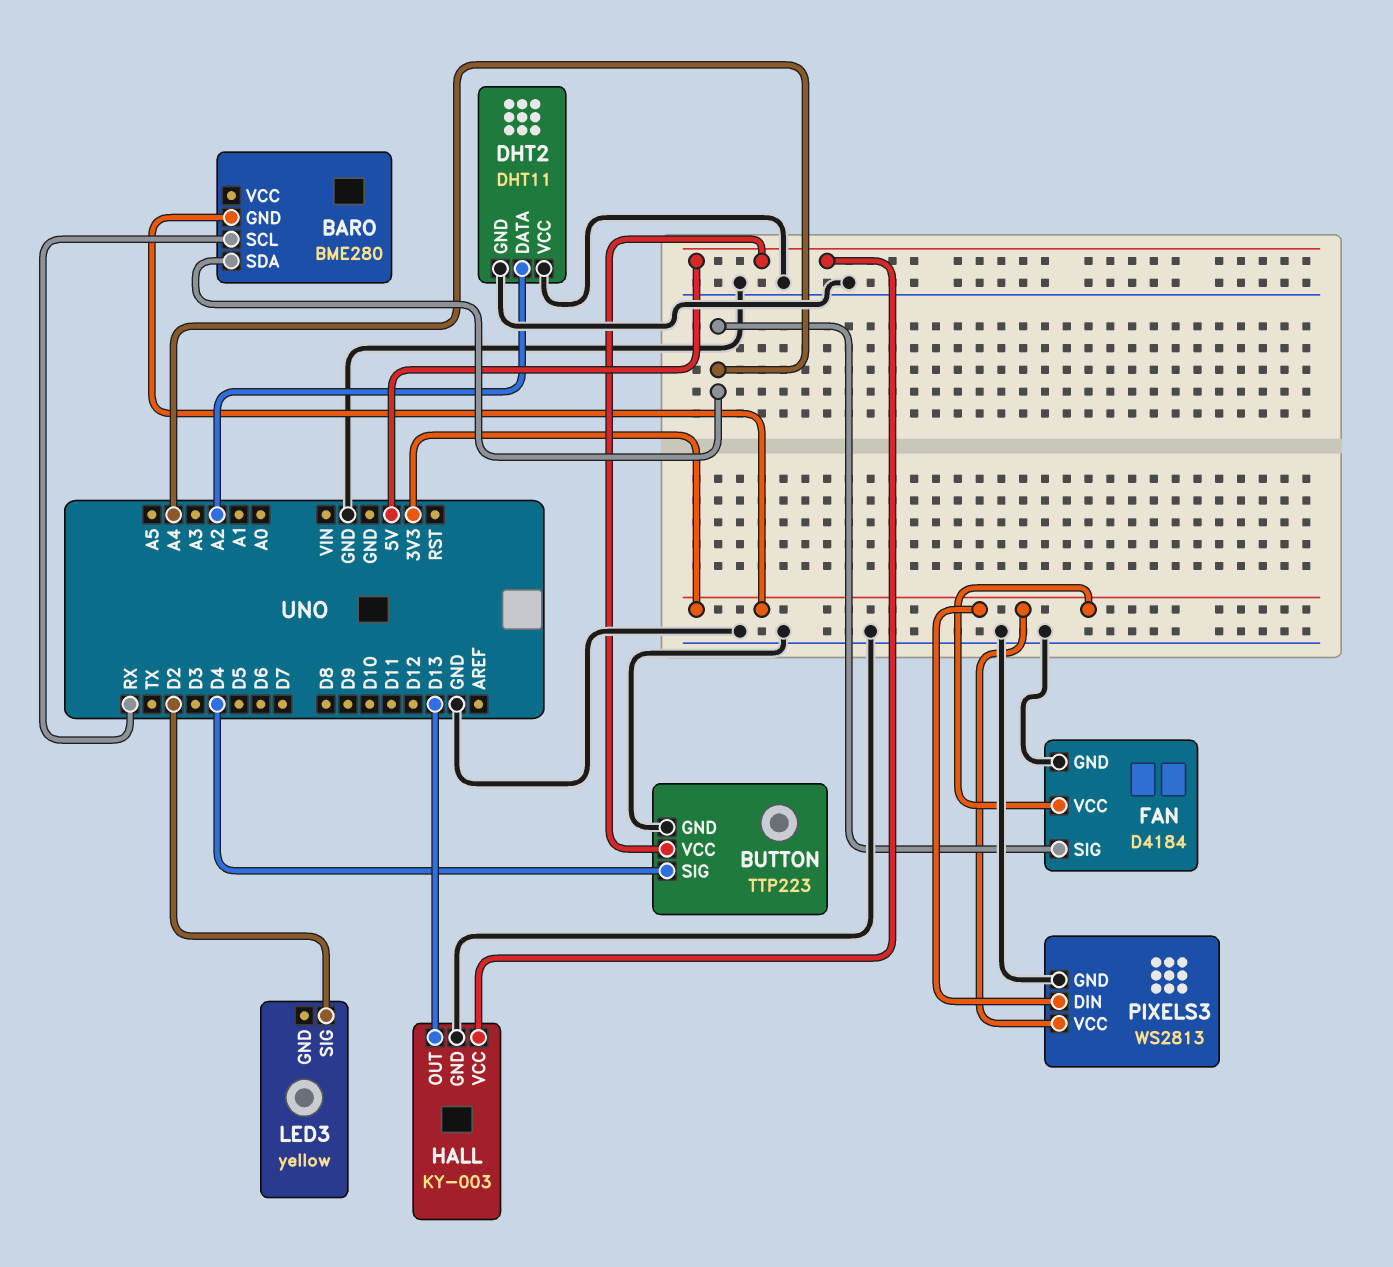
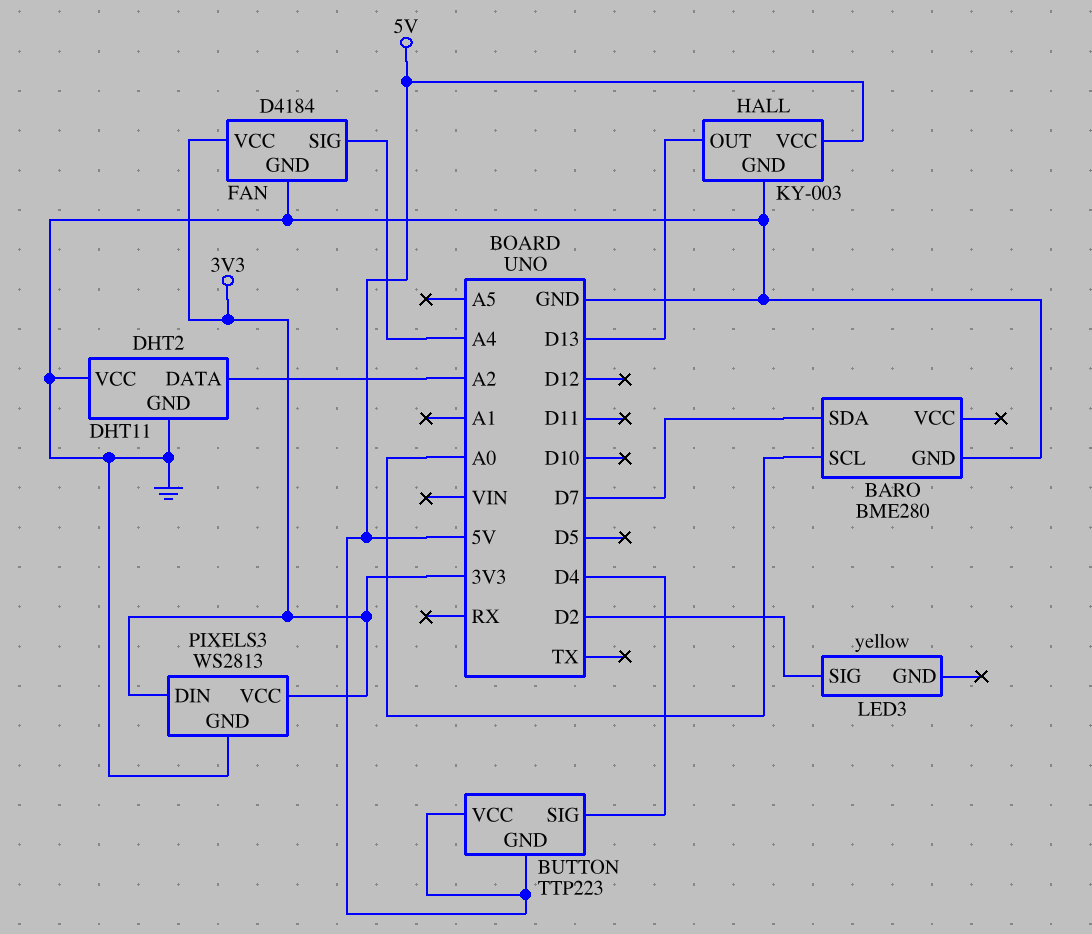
BARO pin GND: 3V3 -> GND
BARO pin SCL: RX -> A0
BARO pin SDA: A4 -> D7
BUTTON pin GND: GND -> 5V

